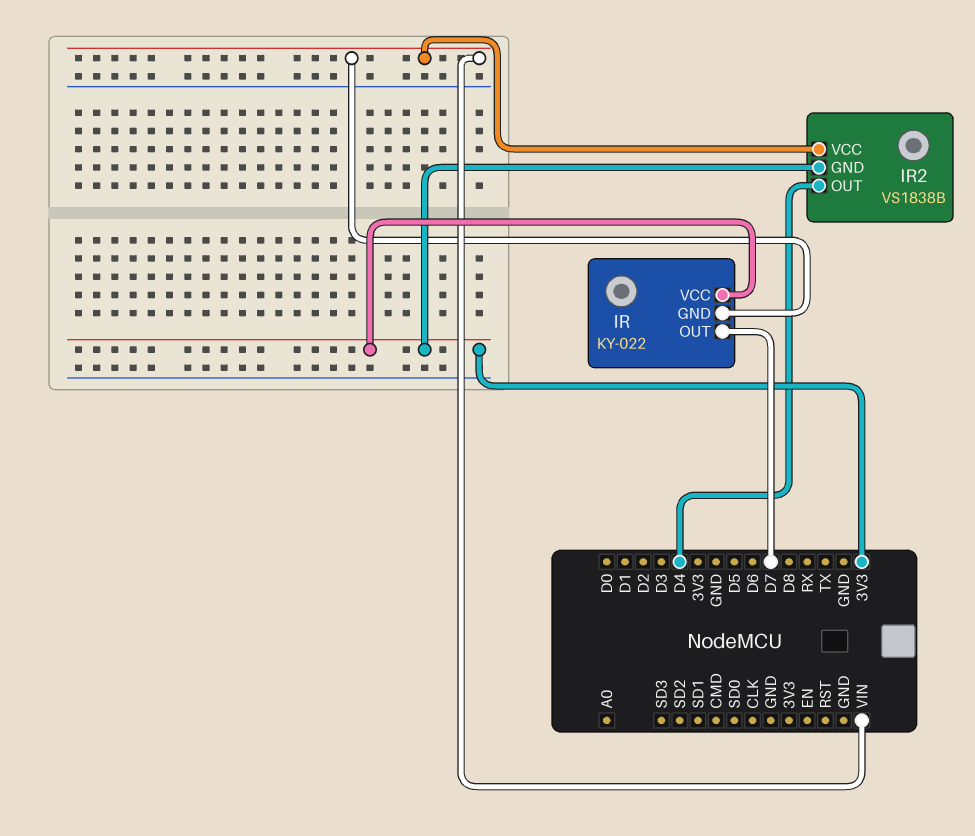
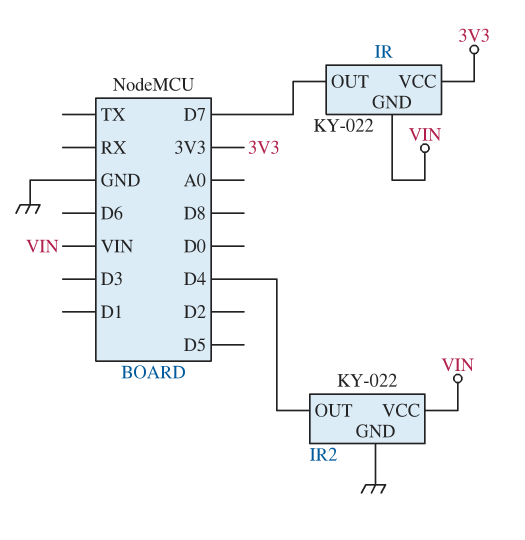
IR2: VS1838B -> KY-022
IR2 pin GND: 3V3 -> GND

